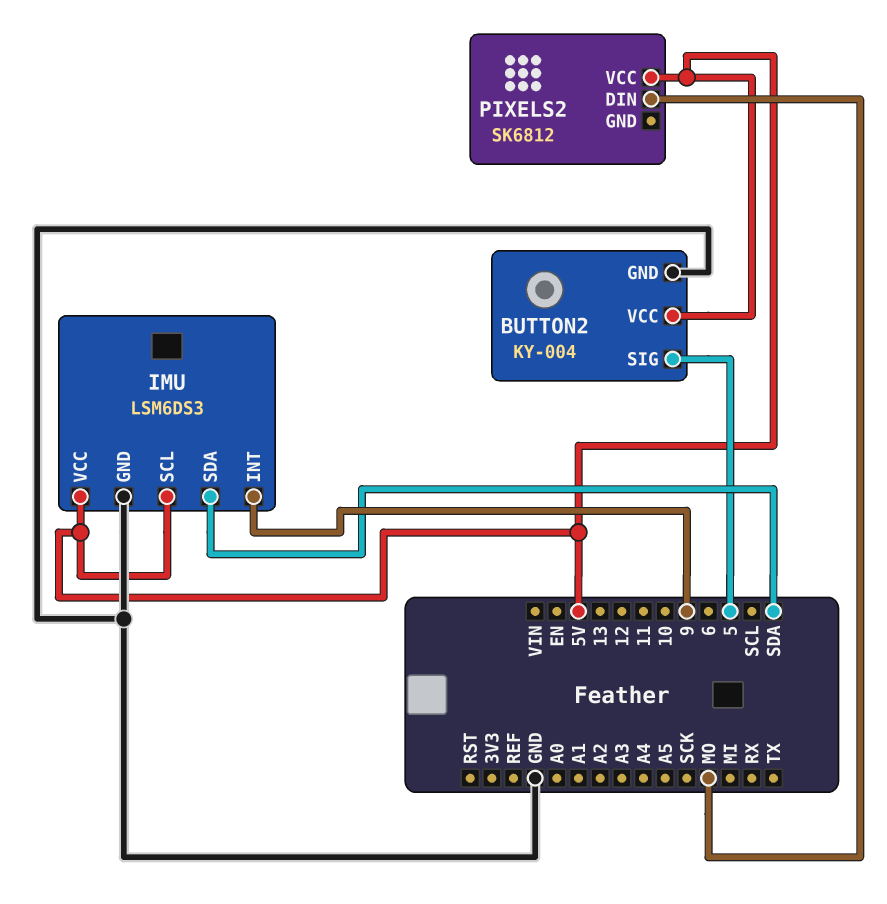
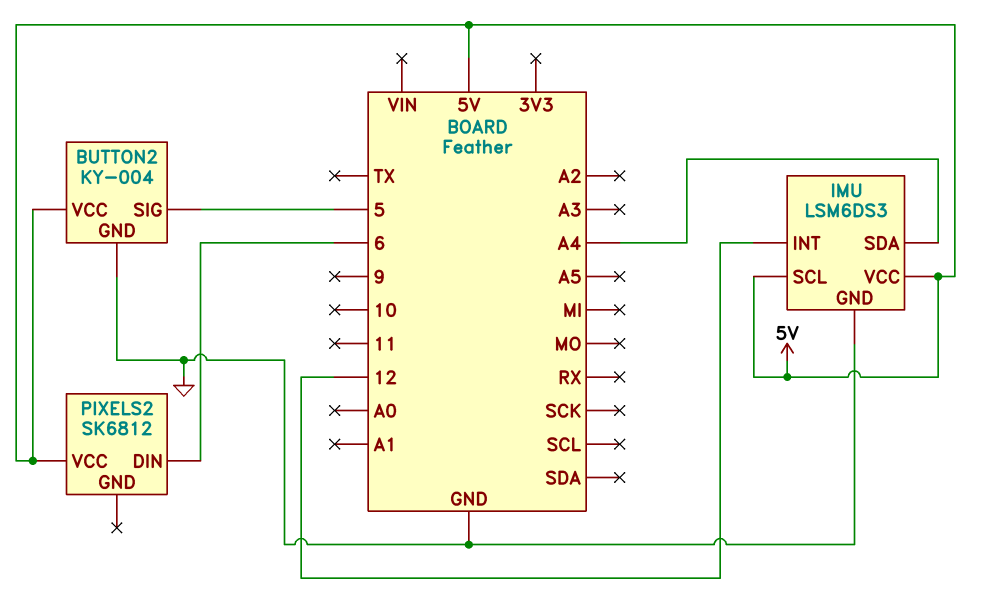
IMU pin INT: 9 -> 12
IMU pin SDA: SDA -> A4
PIXELS2 pin DIN: MO -> 6

